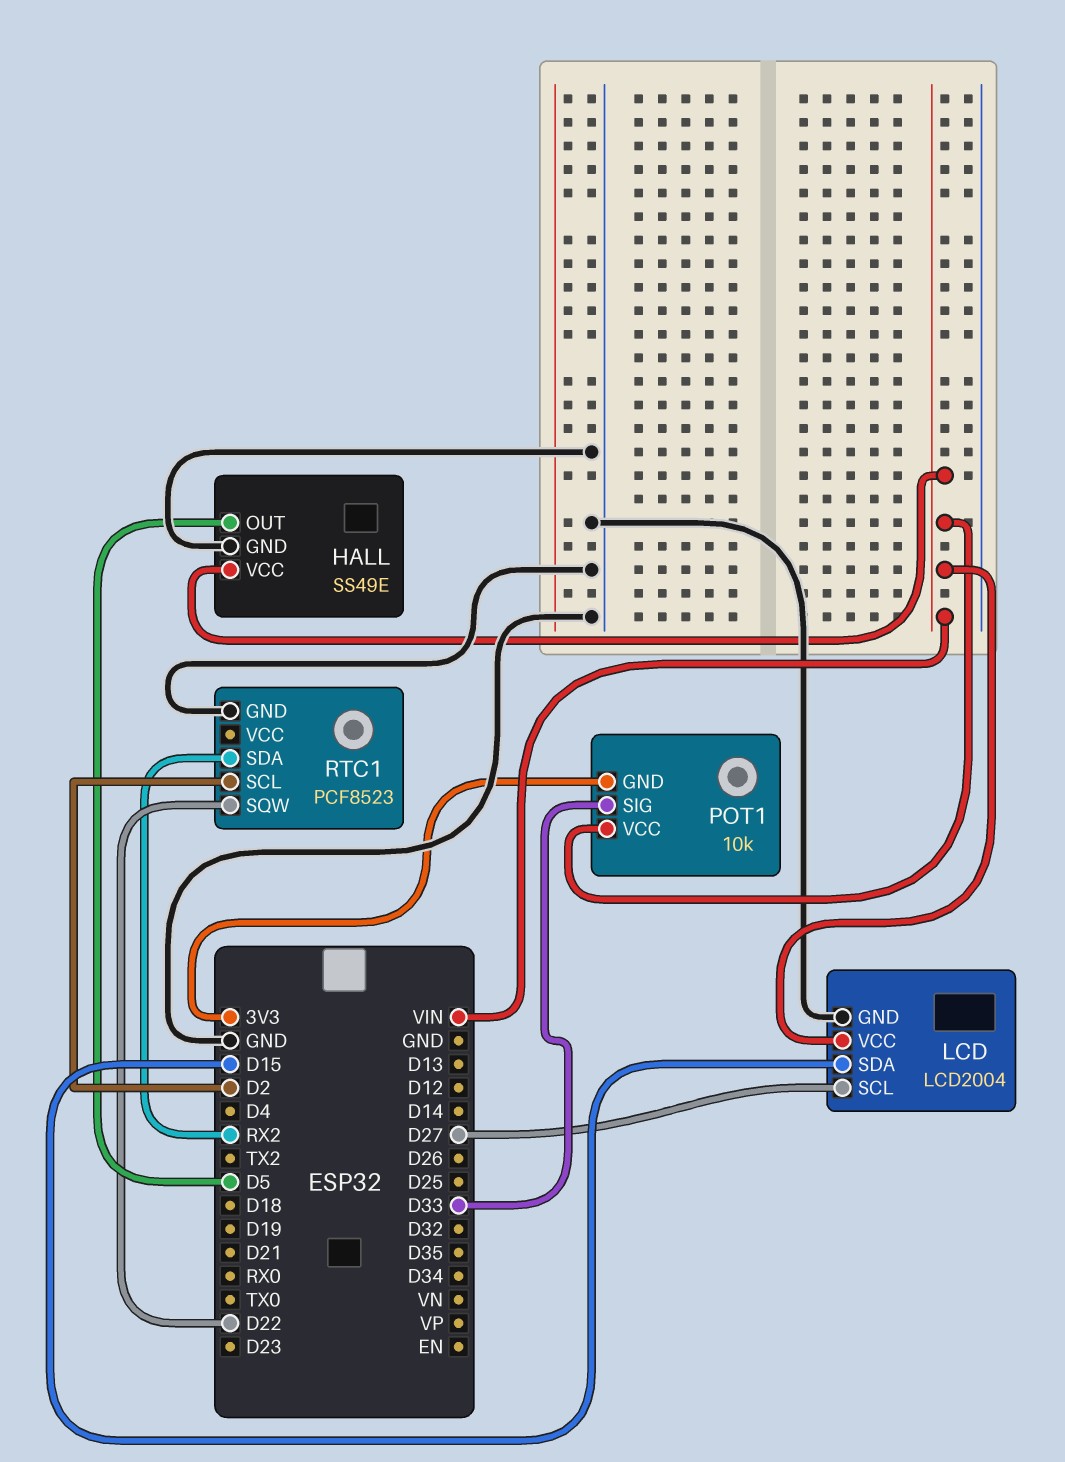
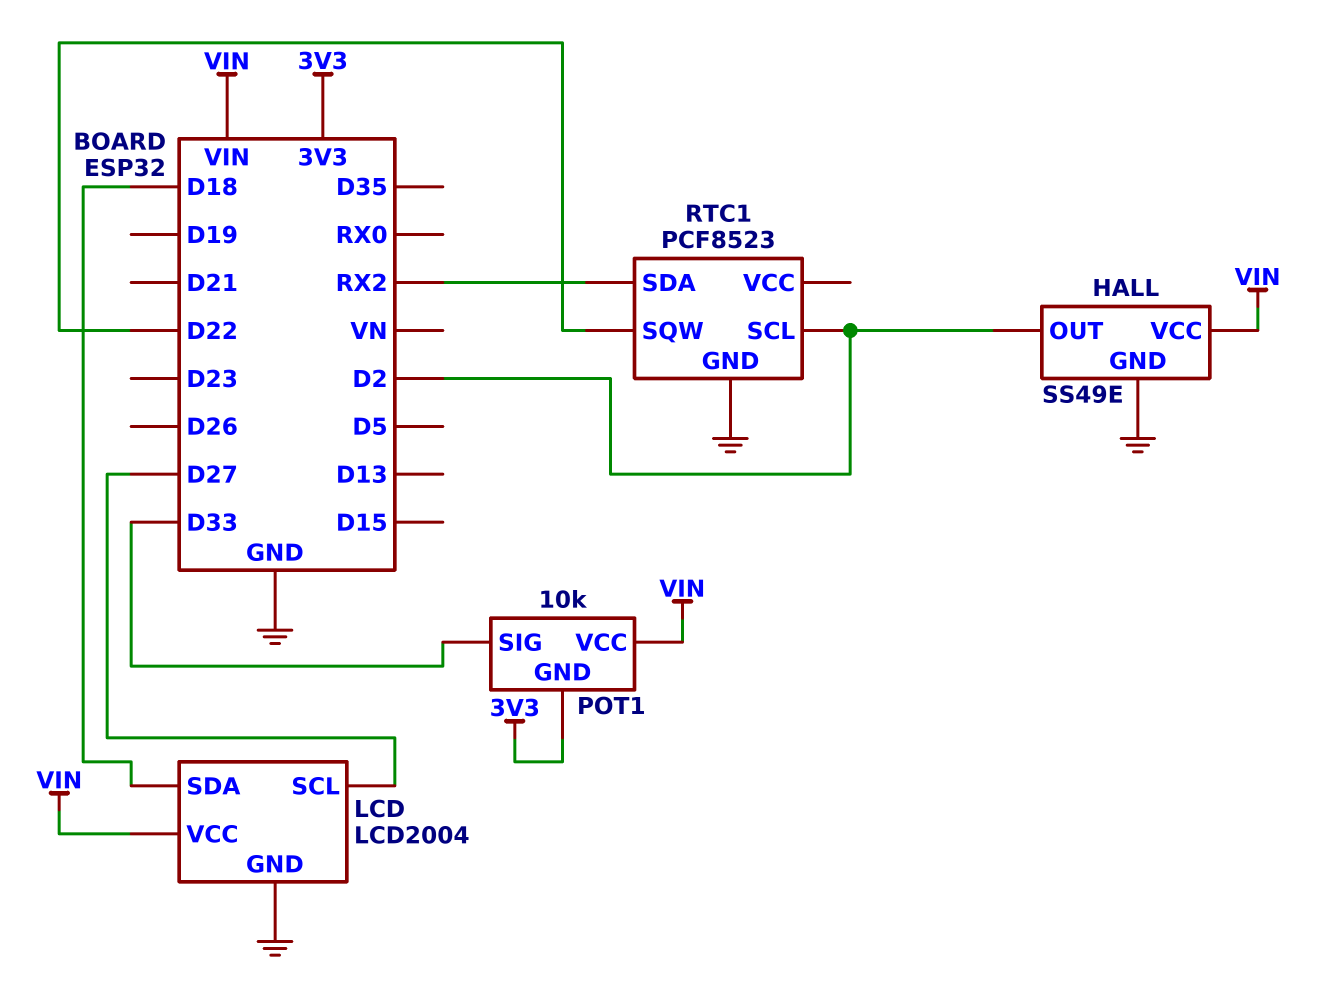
HALL pin OUT: D5 -> D2
LCD pin SDA: D15 -> D18

